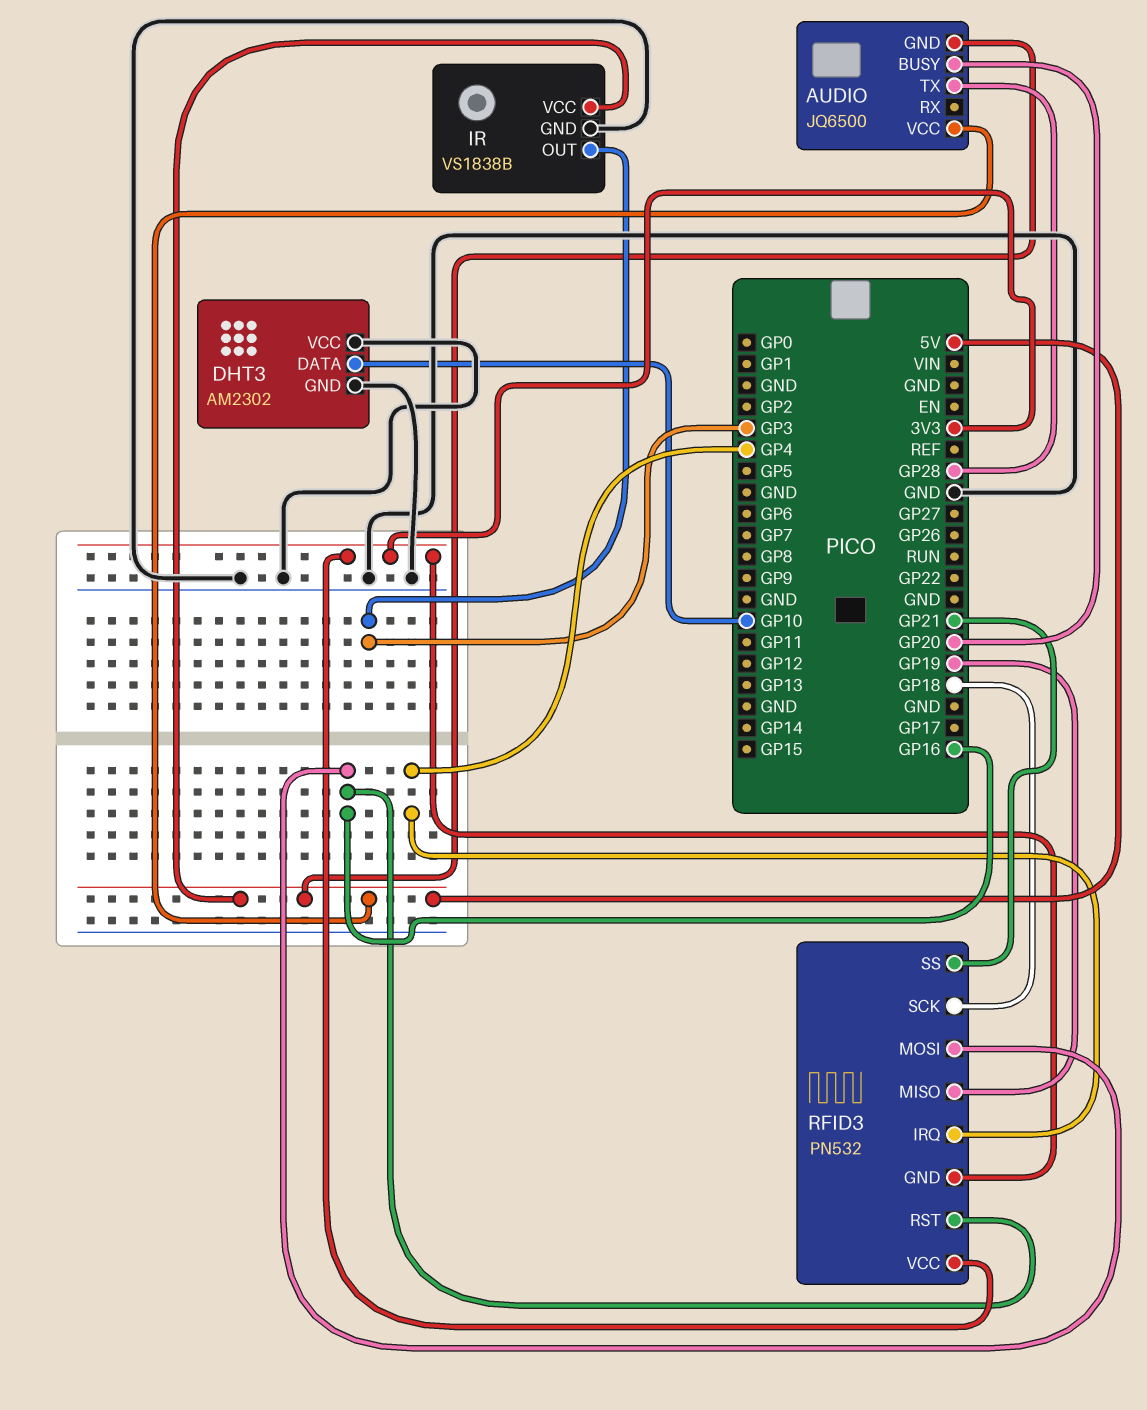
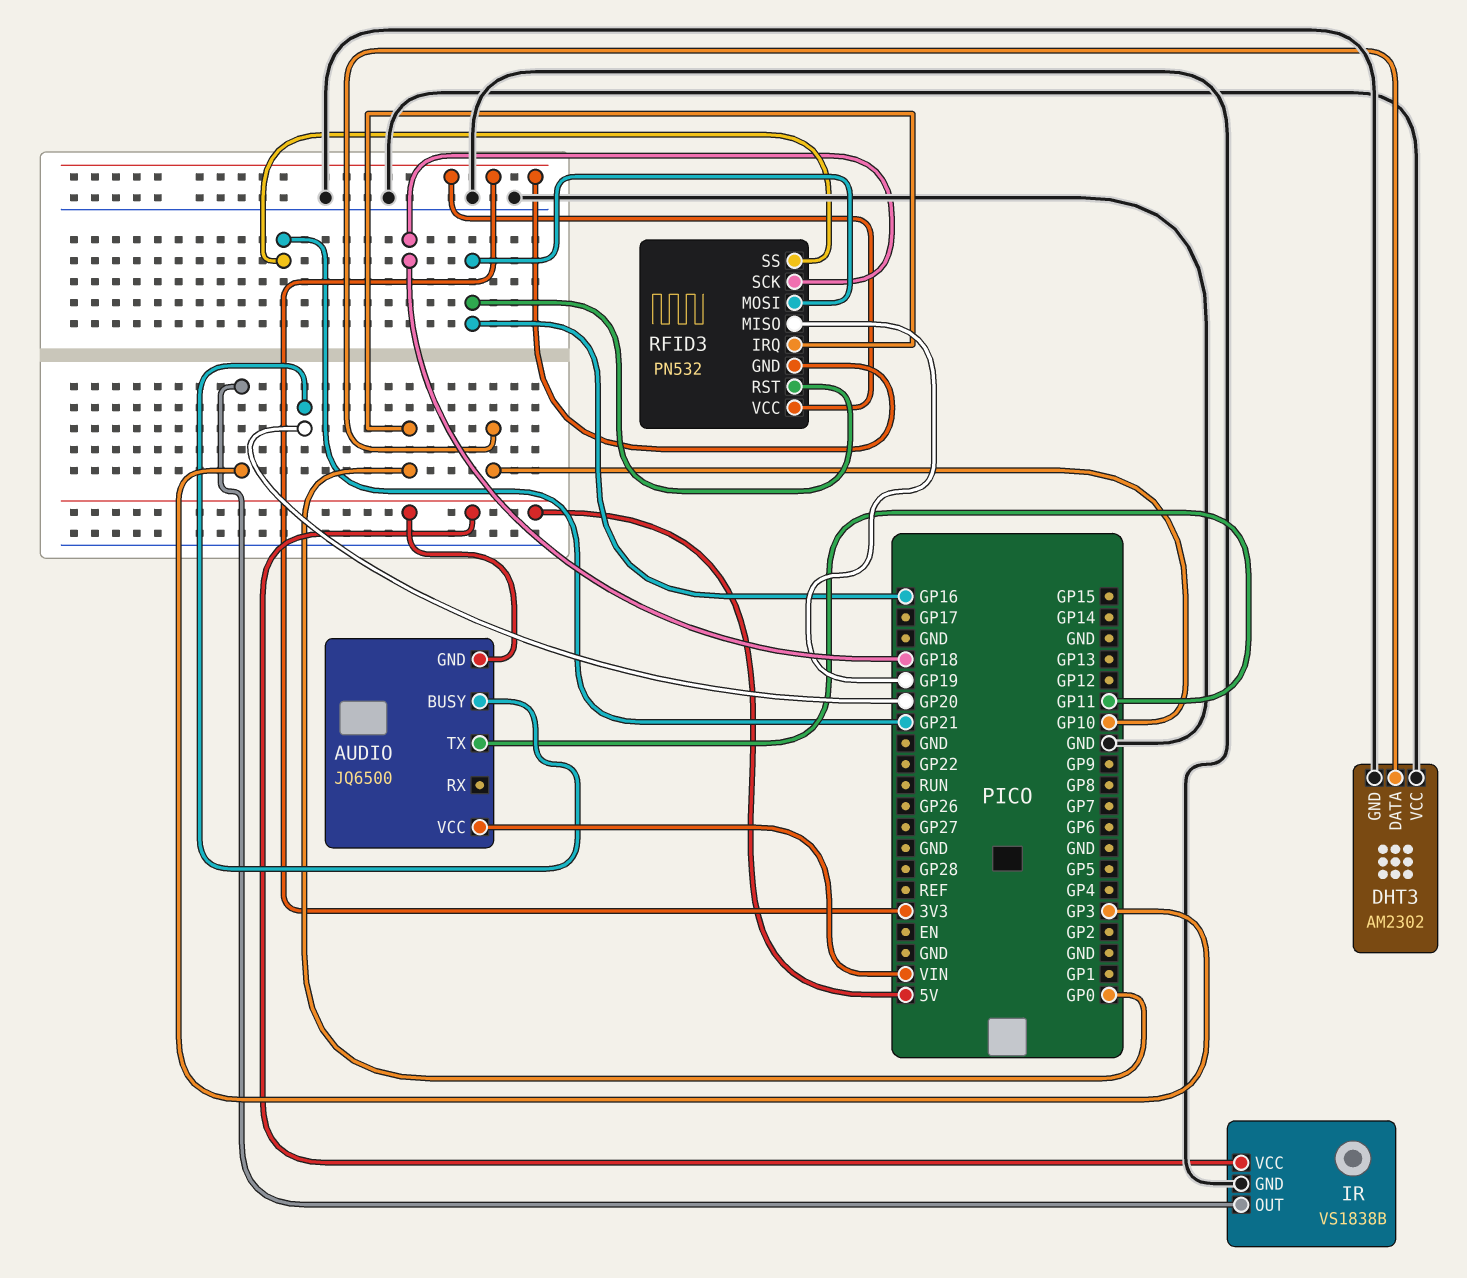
AUDIO pin TX: GP28 -> GP11
AUDIO pin VCC: 5V -> VIN
RFID3 pin IRQ: GP4 -> GP0

